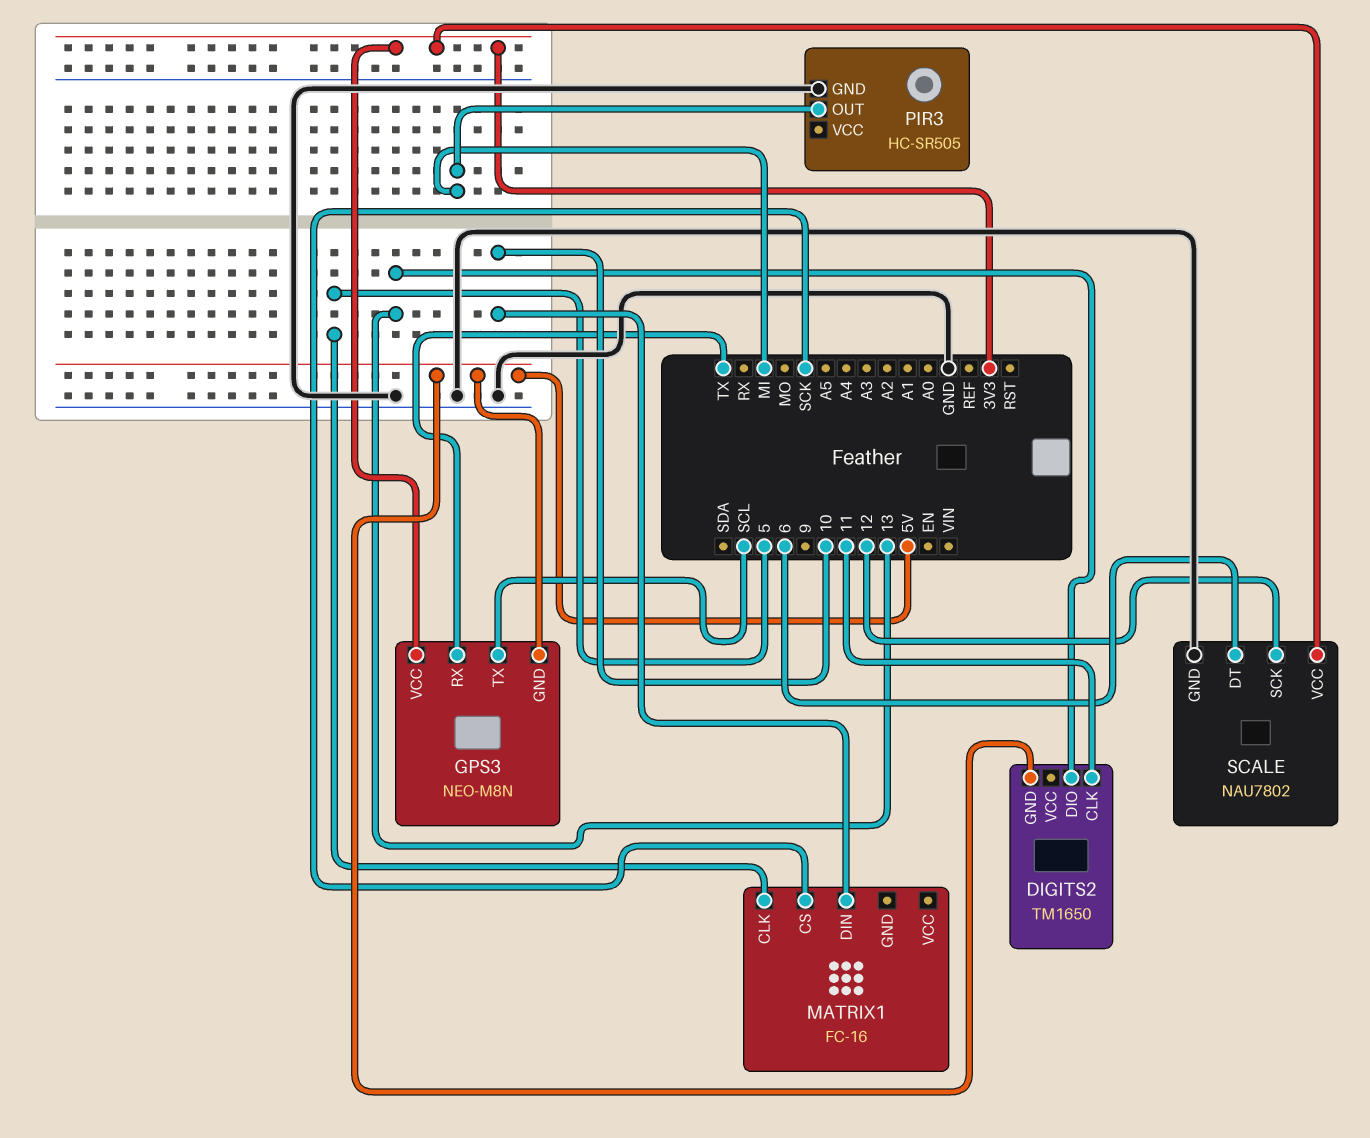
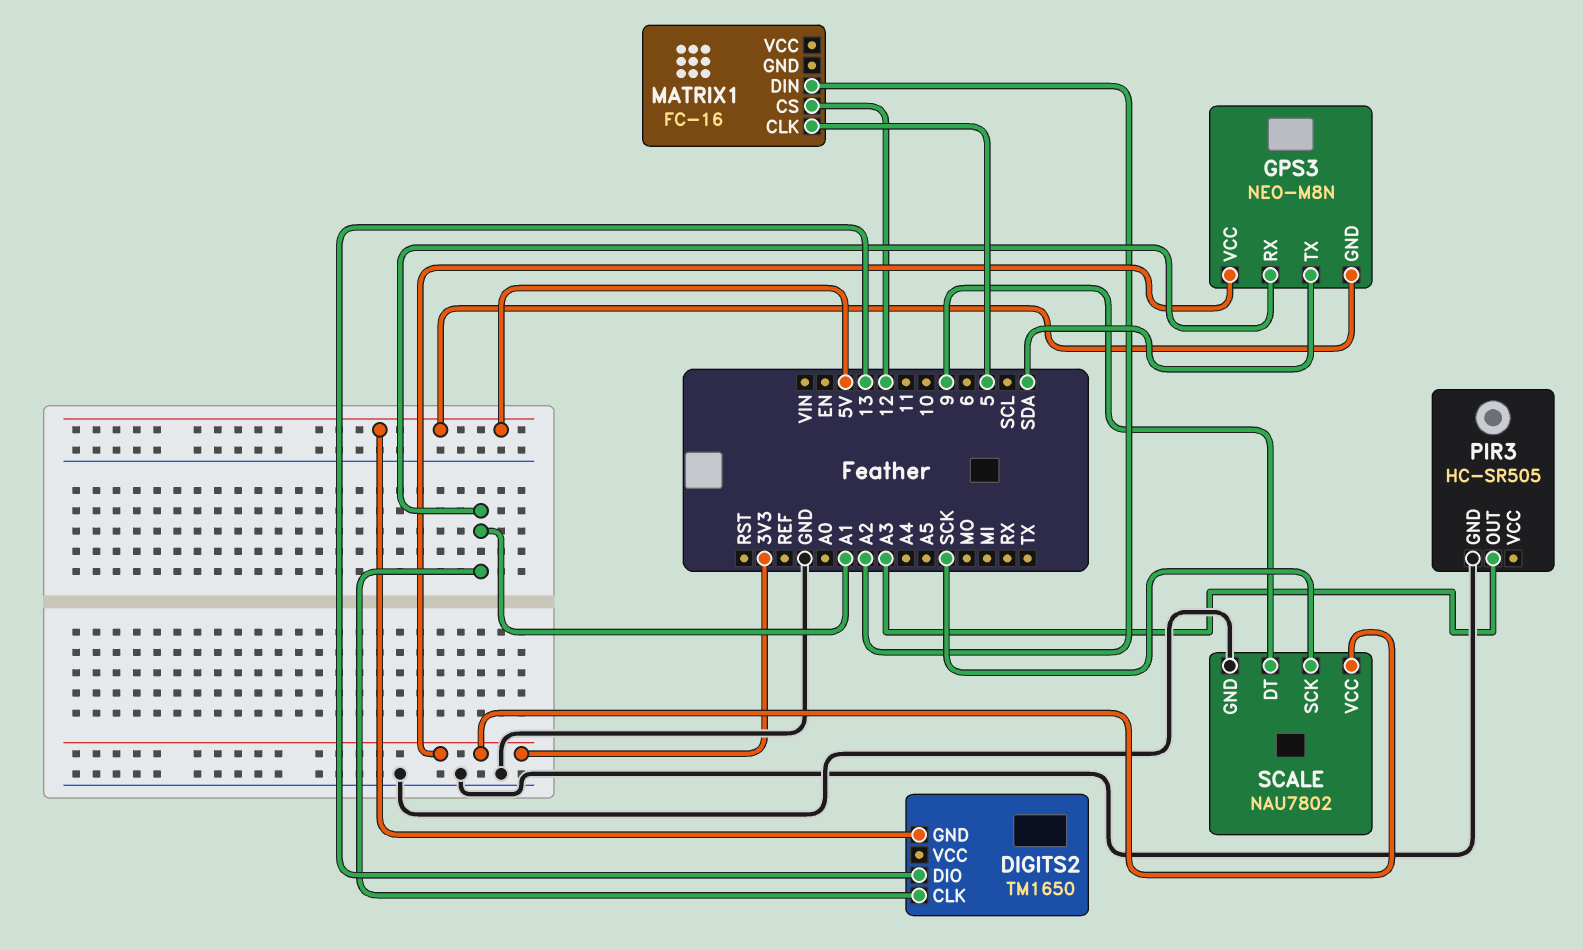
DIGITS2 pin CLK: 11 -> A1
GPS3 pin RX: TX -> A1
GPS3 pin TX: SCL -> SDA
MATRIX1 pin CS: SCK -> 12
MATRIX1 pin DIN: 10 -> A2
PIR3 pin OUT: MI -> A3
SCALE pin DT: 6 -> 9
SCALE pin SCK: 12 -> SCK

